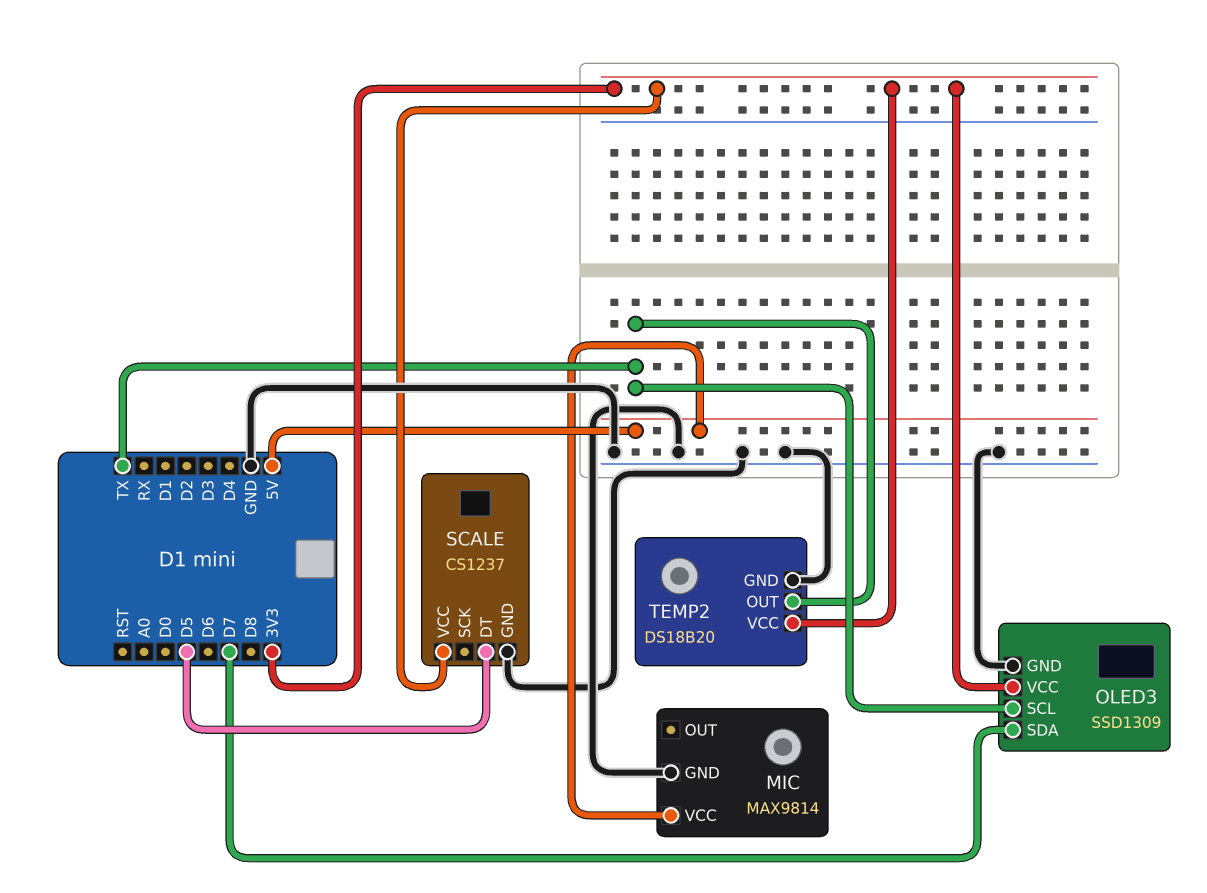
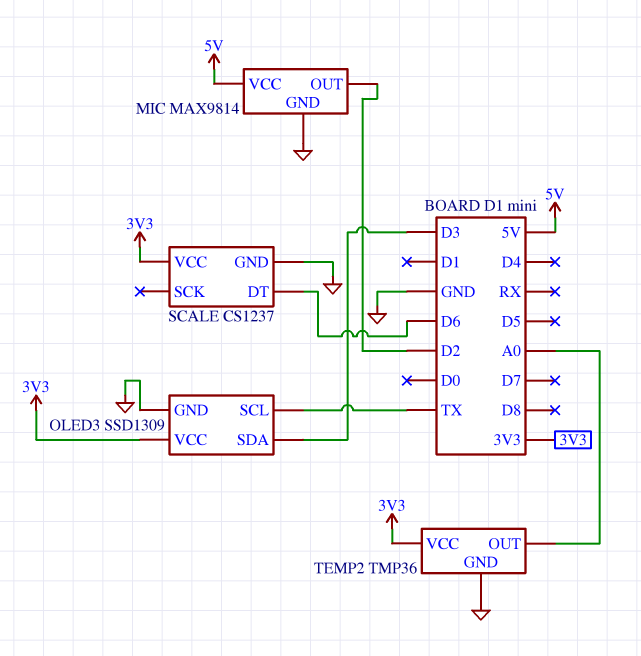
MIC pin OUT: none -> D2
OLED3 pin SDA: D7 -> D3
SCALE pin DT: D5 -> D6
TEMP2: DS18B20 -> TMP36
TEMP2 pin OUT: TX -> A0

